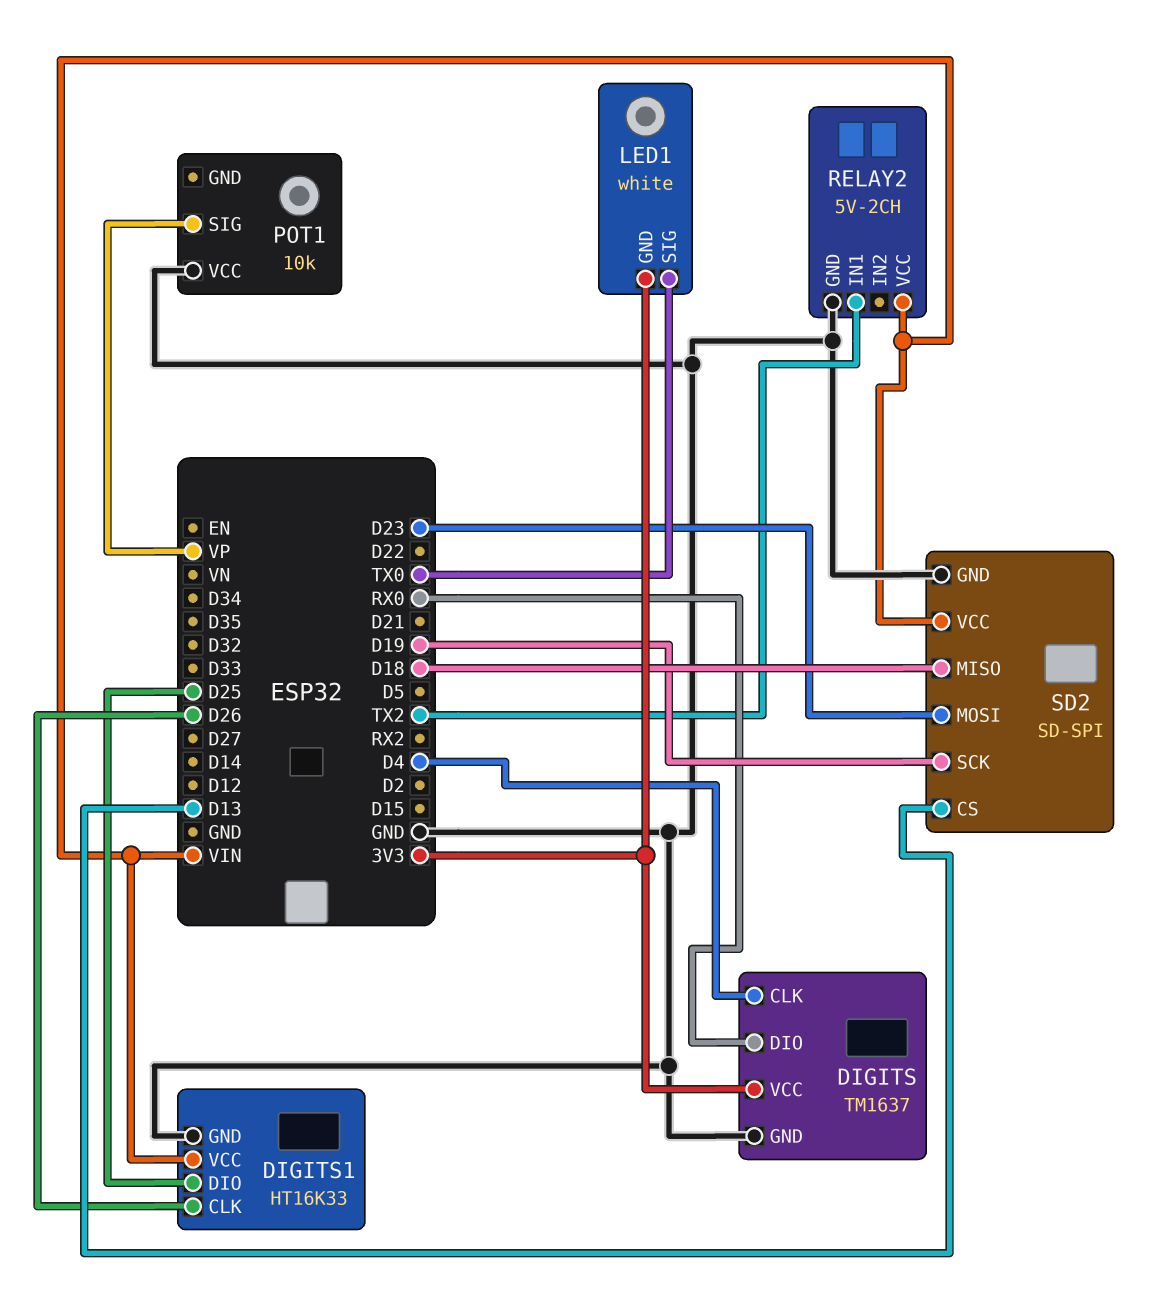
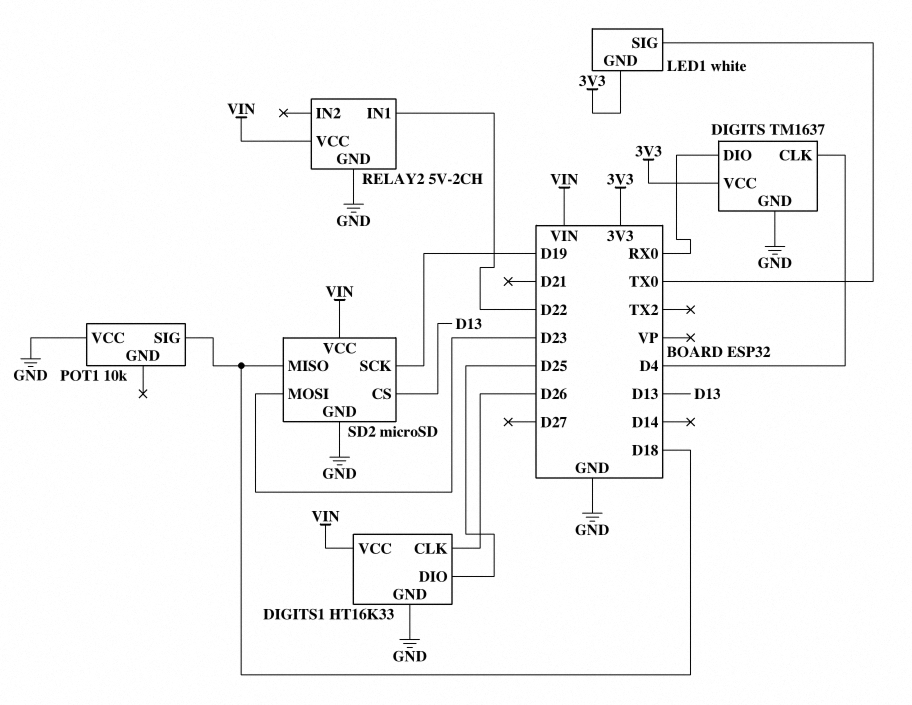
POT1 pin SIG: VP -> D18
RELAY2 pin IN1: TX2 -> D22
SD2: SD-SPI -> microSD

